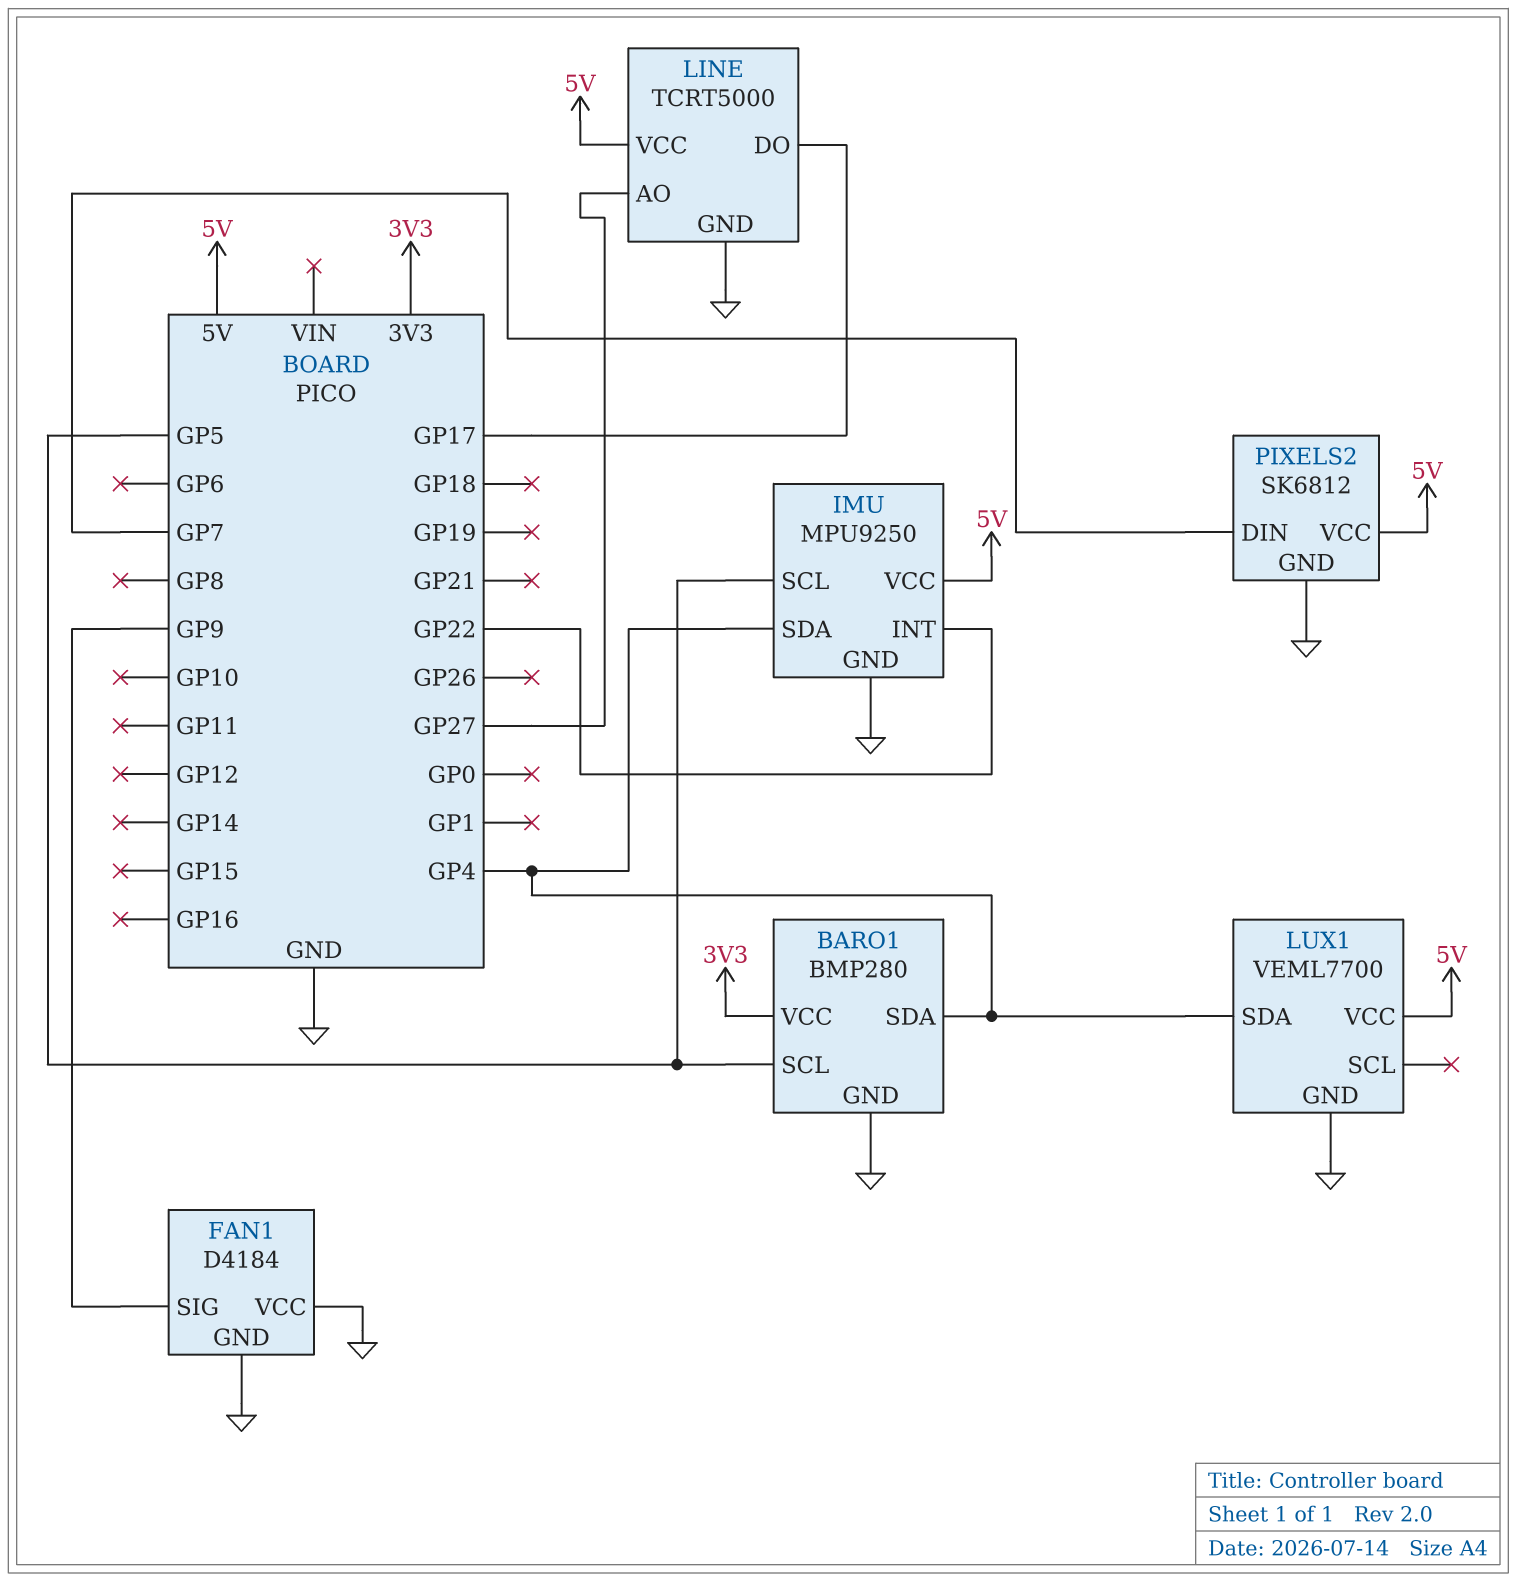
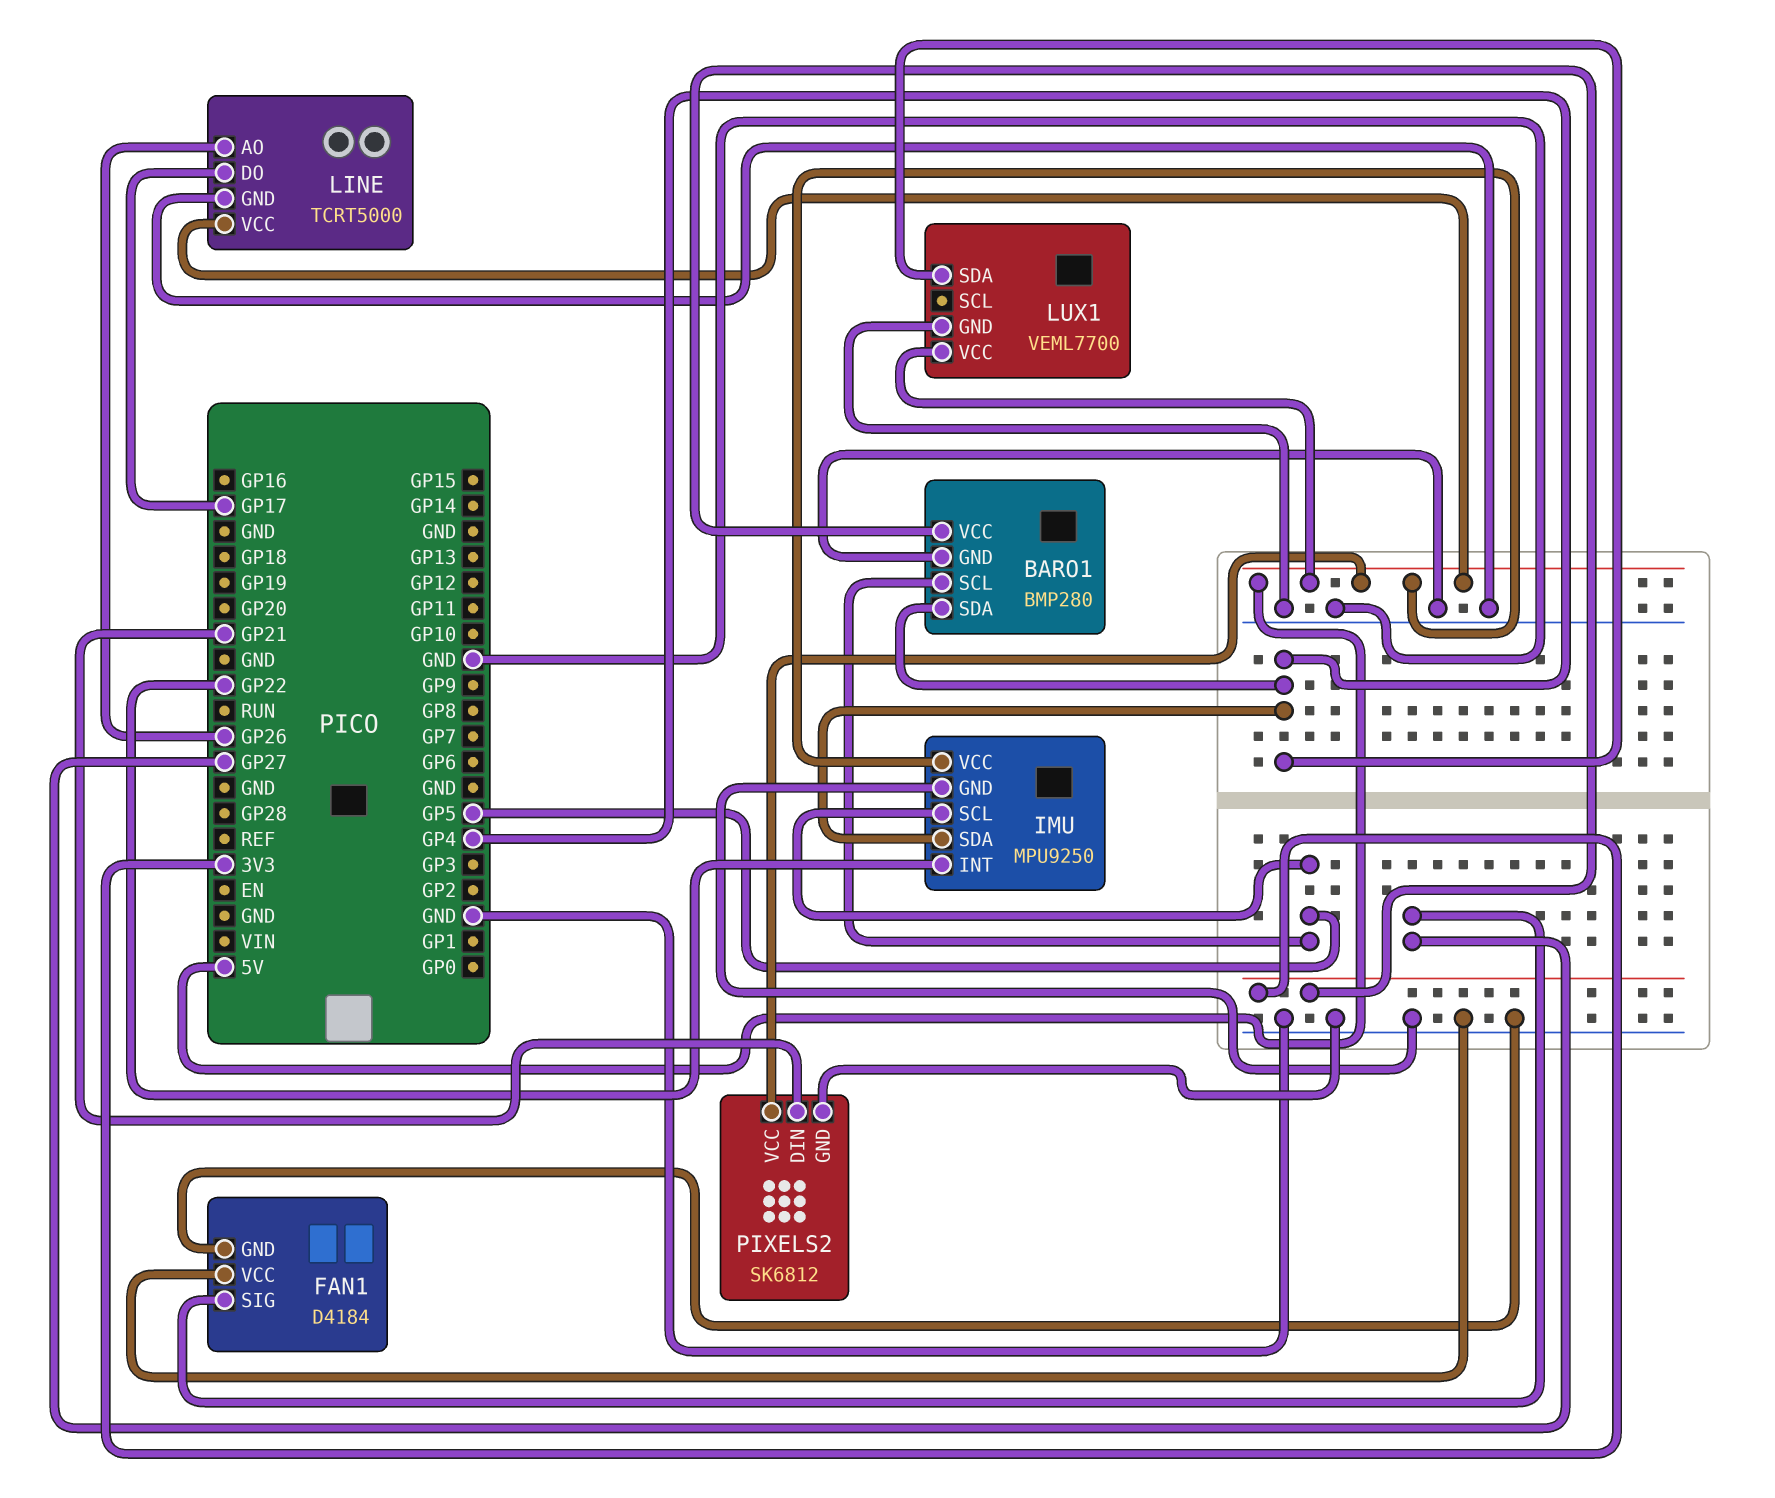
FAN1 pin SIG: GP9 -> GP27
LINE pin AO: GP27 -> GP26
PIXELS2 pin DIN: GP7 -> GP21

